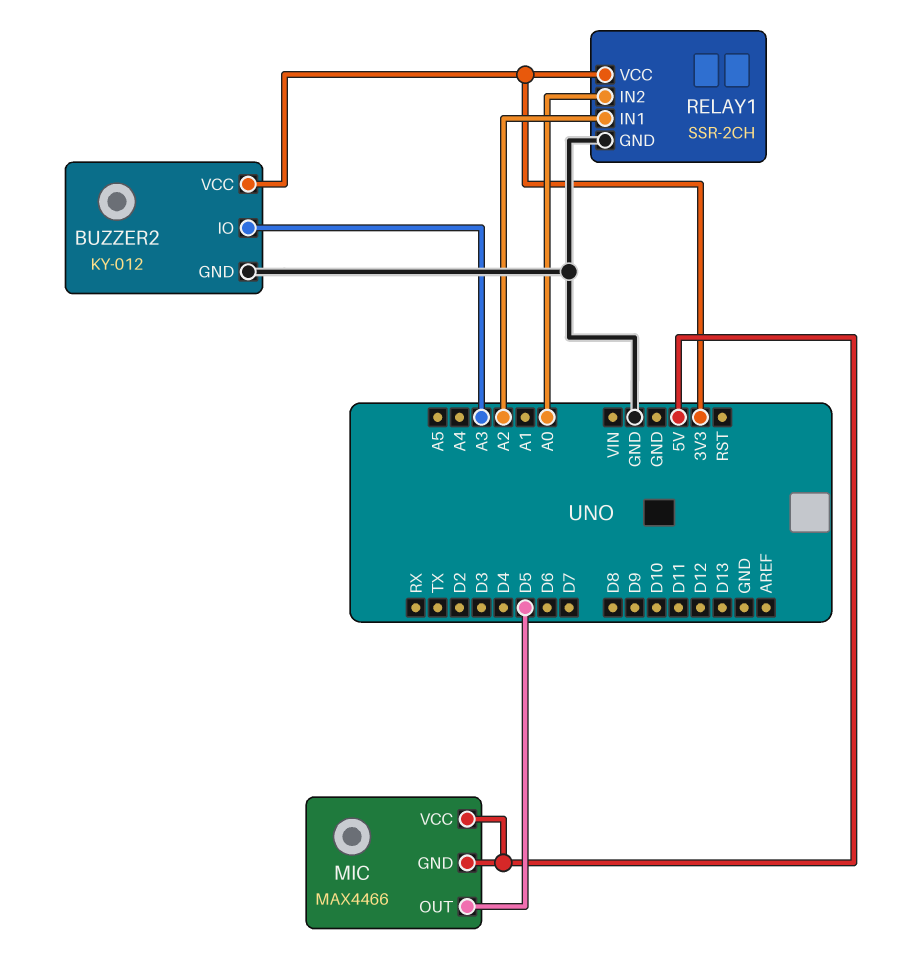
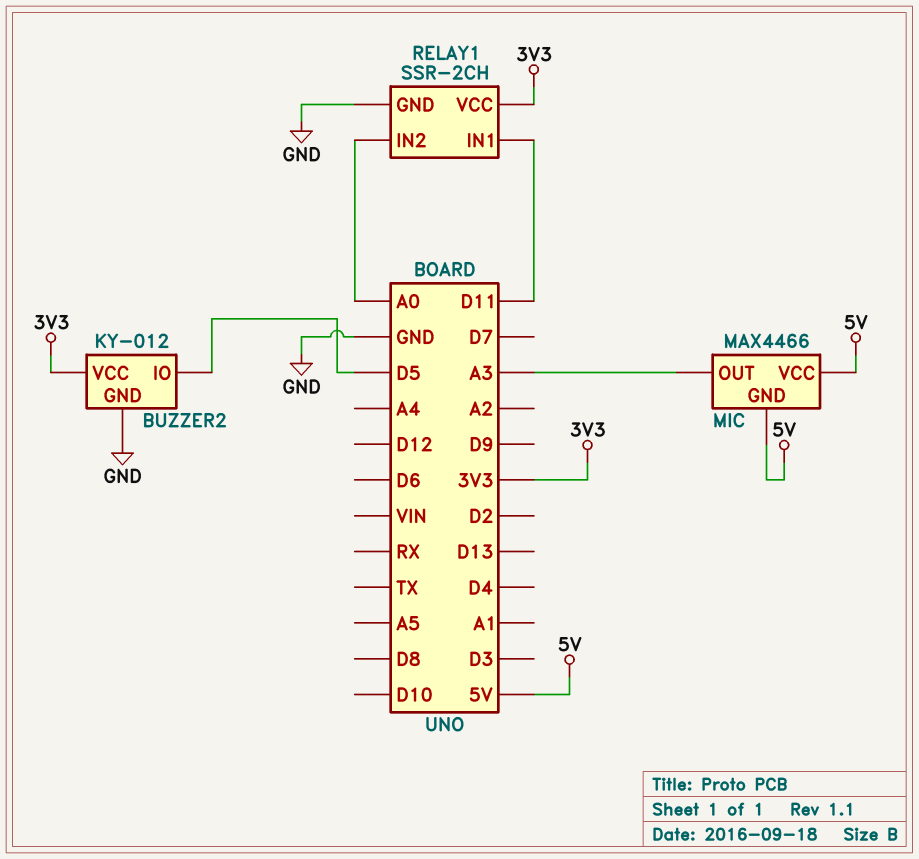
BUZZER2 pin IO: A3 -> D5
MIC pin OUT: D5 -> A3
RELAY1 pin IN1: A2 -> D11

